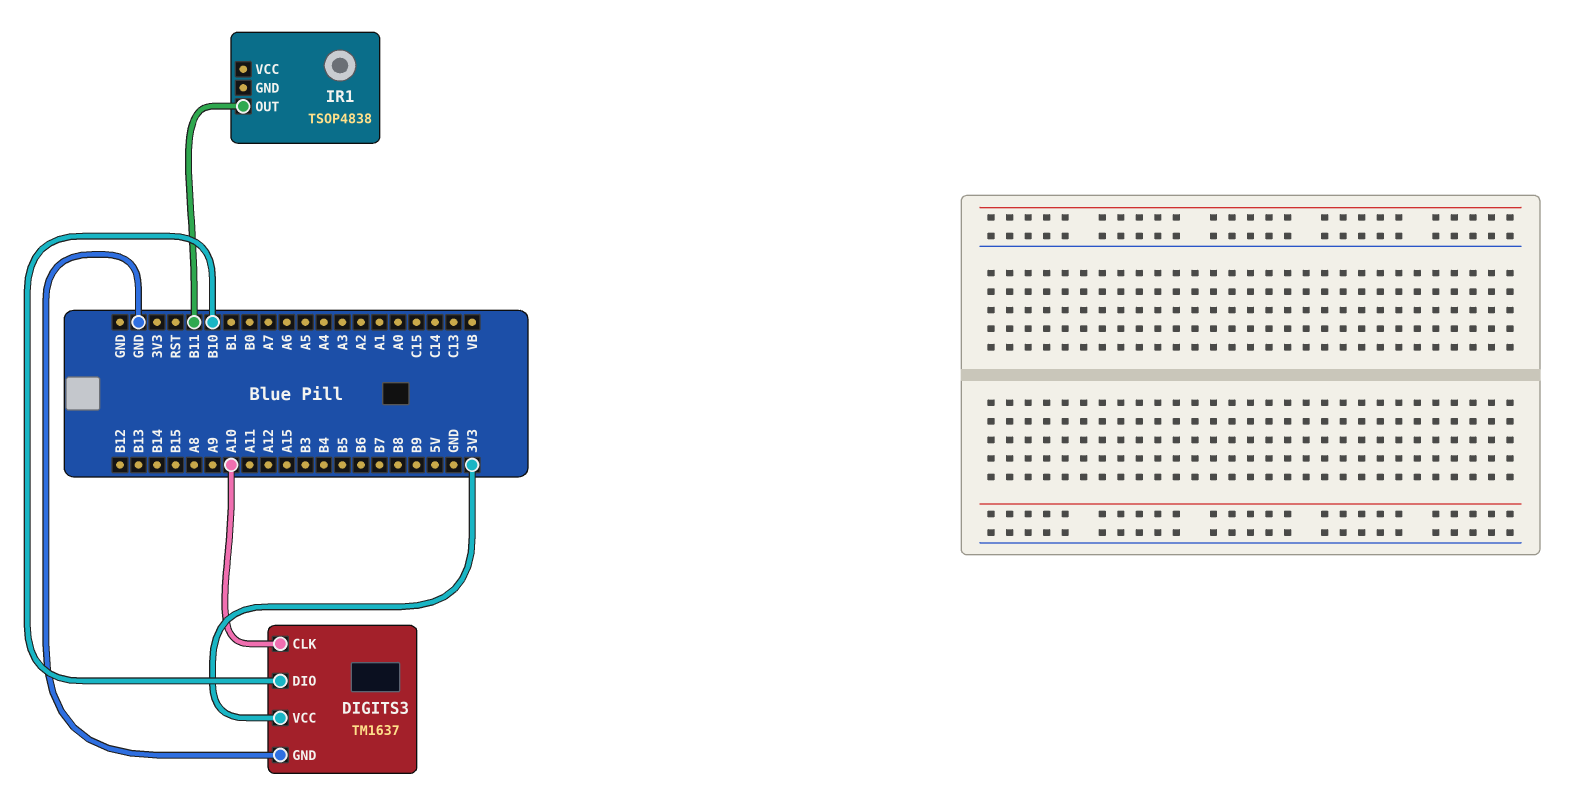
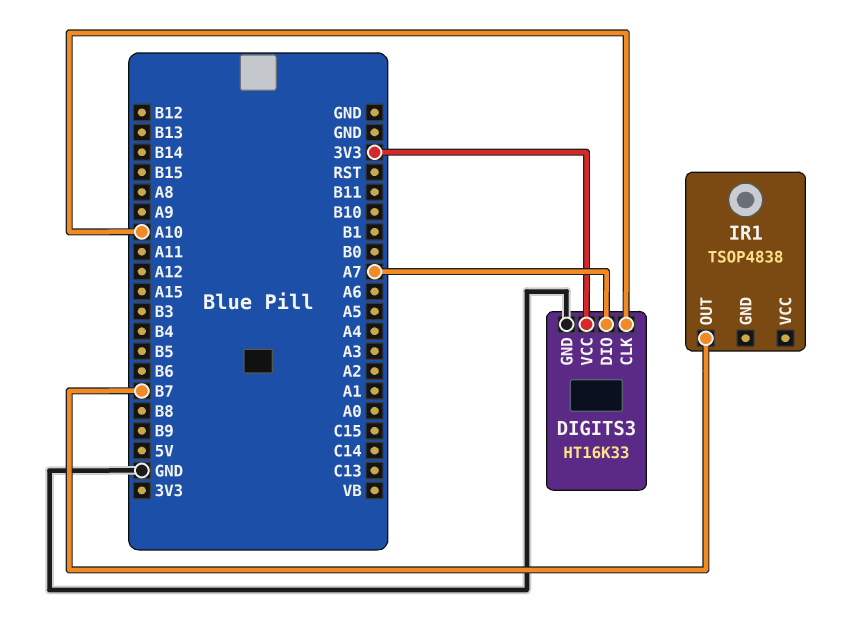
DIGITS3: TM1637 -> HT16K33
DIGITS3 pin DIO: B10 -> A7
IR1 pin OUT: B11 -> B7

